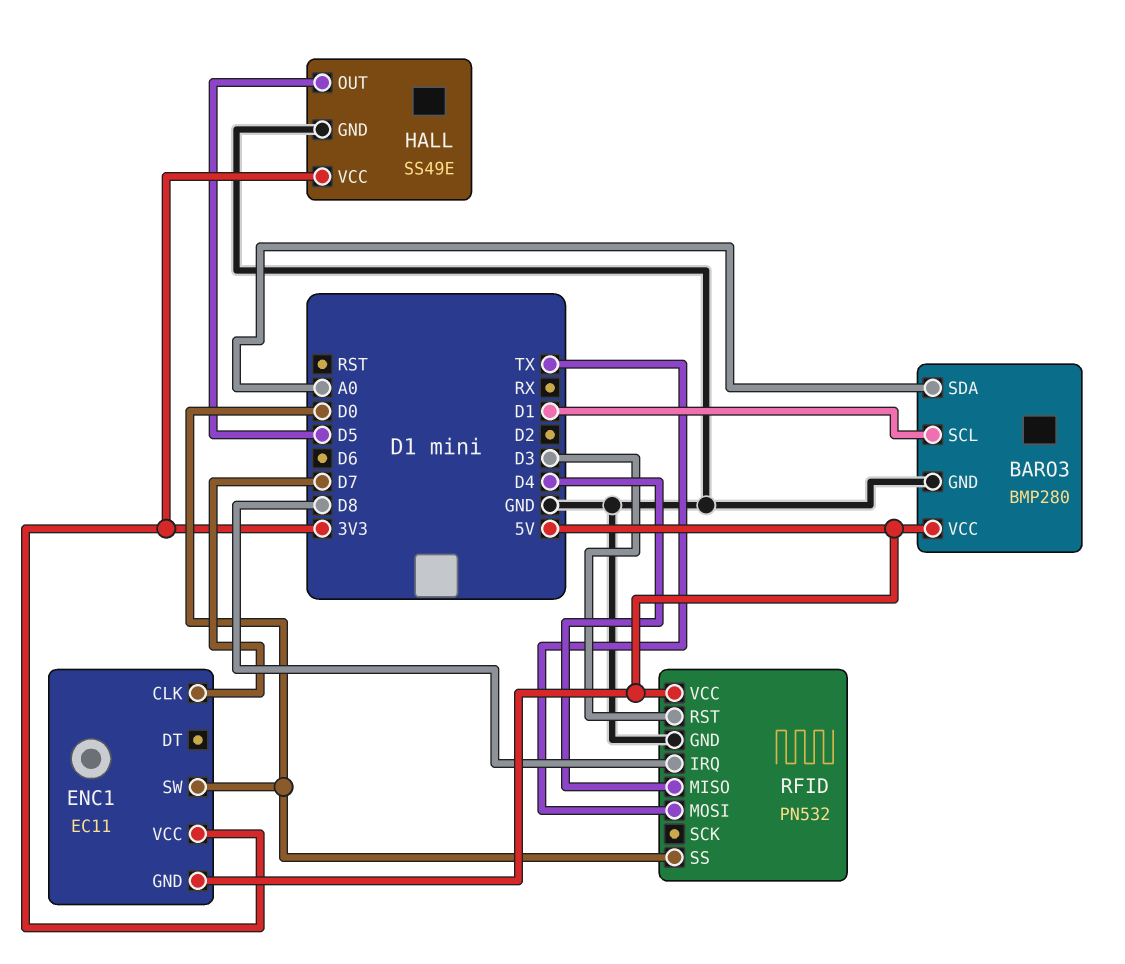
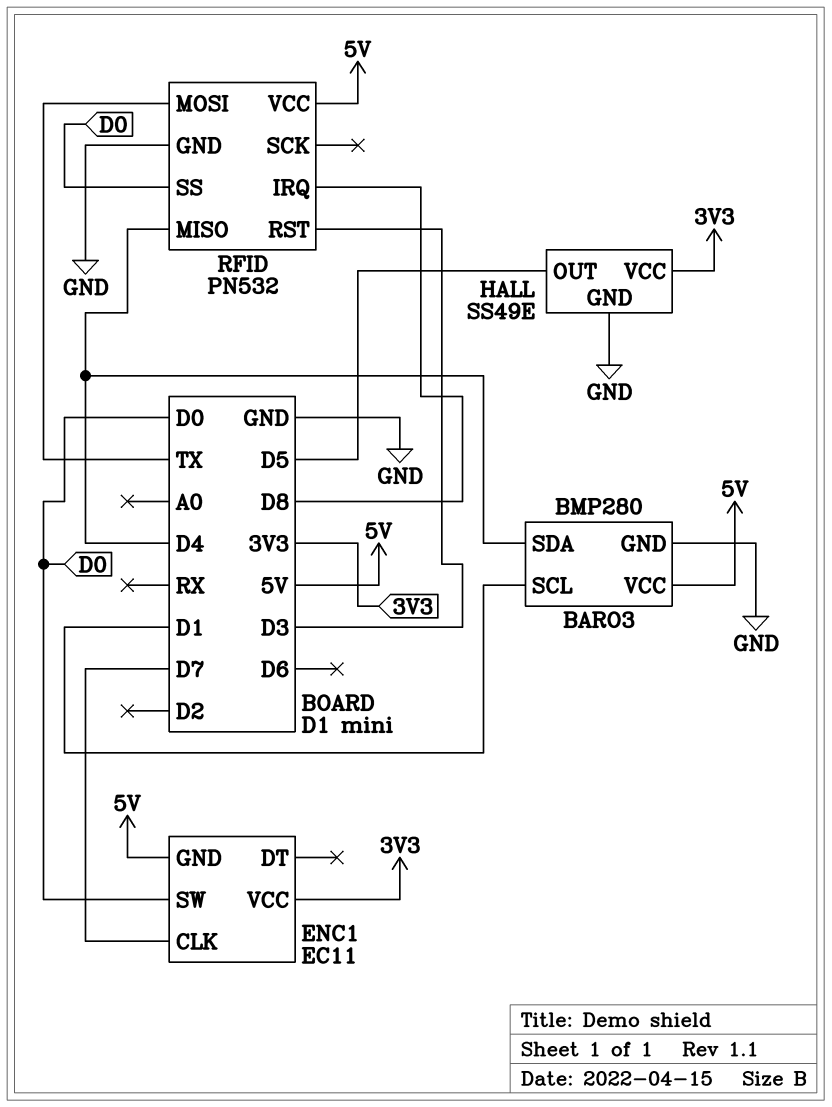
BARO3 pin SDA: A0 -> D4

